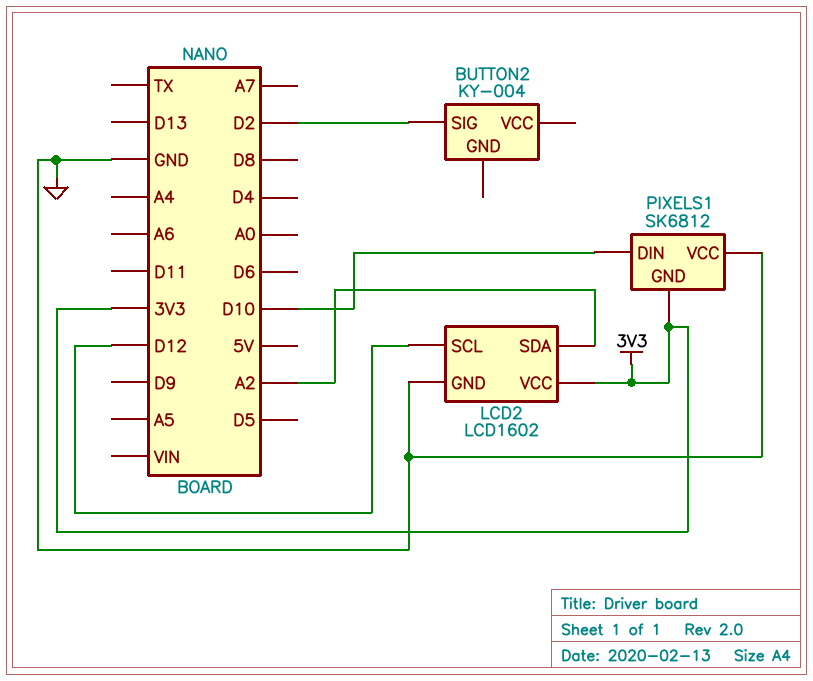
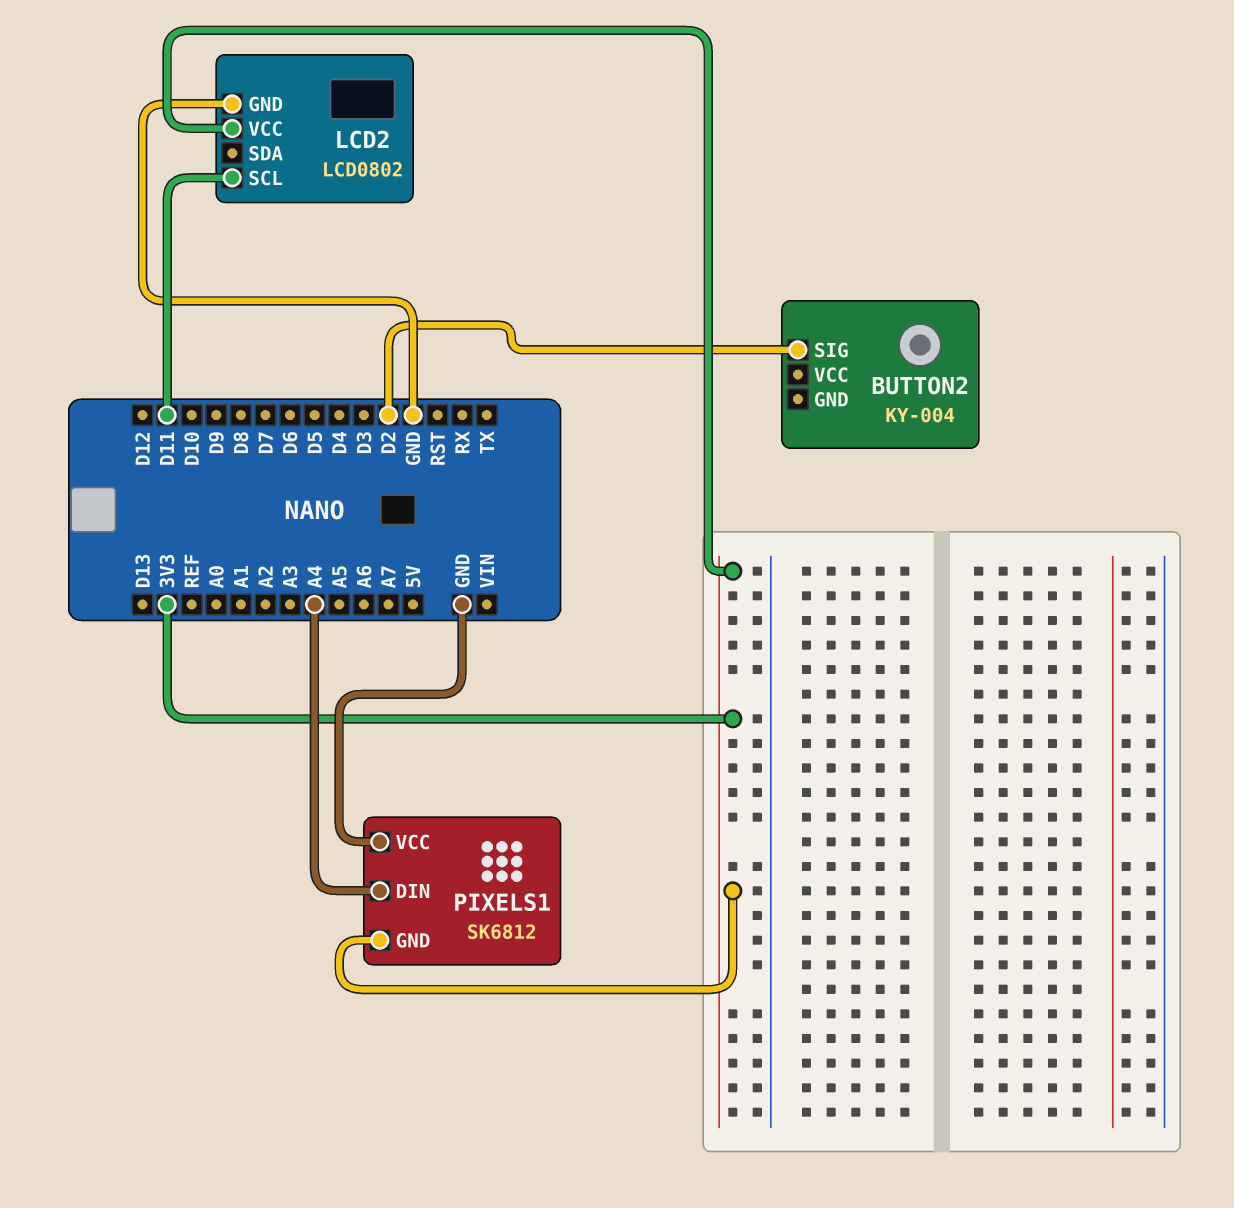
LCD2: LCD1602 -> LCD0802
LCD2 pin SCL: D12 -> D11
LCD2 pin SDA: A2 -> none
PIXELS1 pin DIN: D10 -> A4

